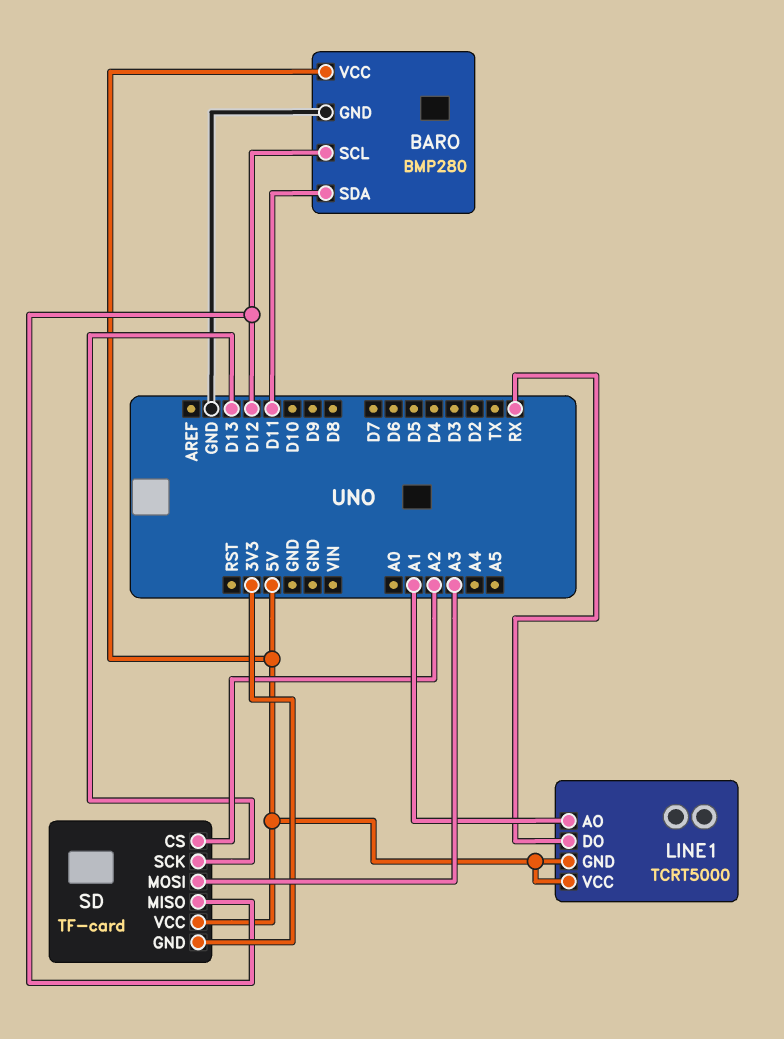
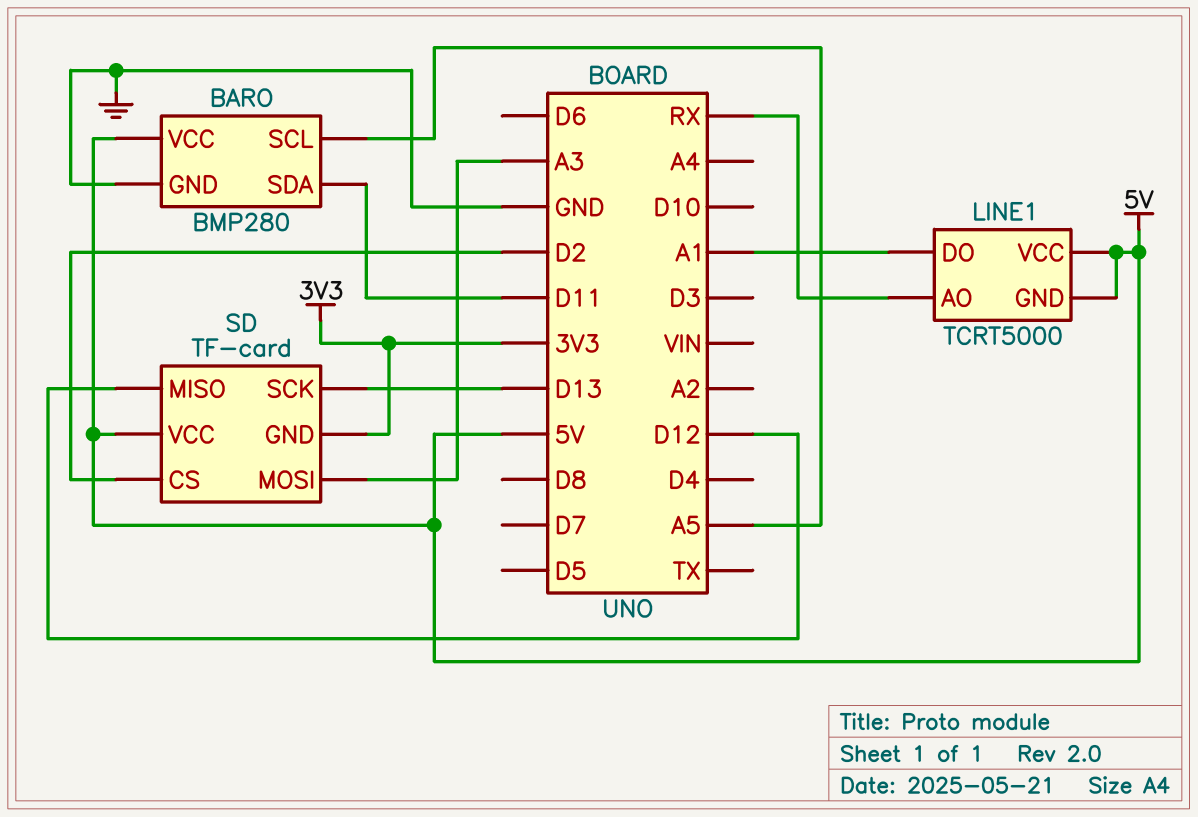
BARO pin SCL: D12 -> A5
LINE1 pin AO: A1 -> RX
LINE1 pin DO: RX -> A1
SD pin CS: A2 -> D2

